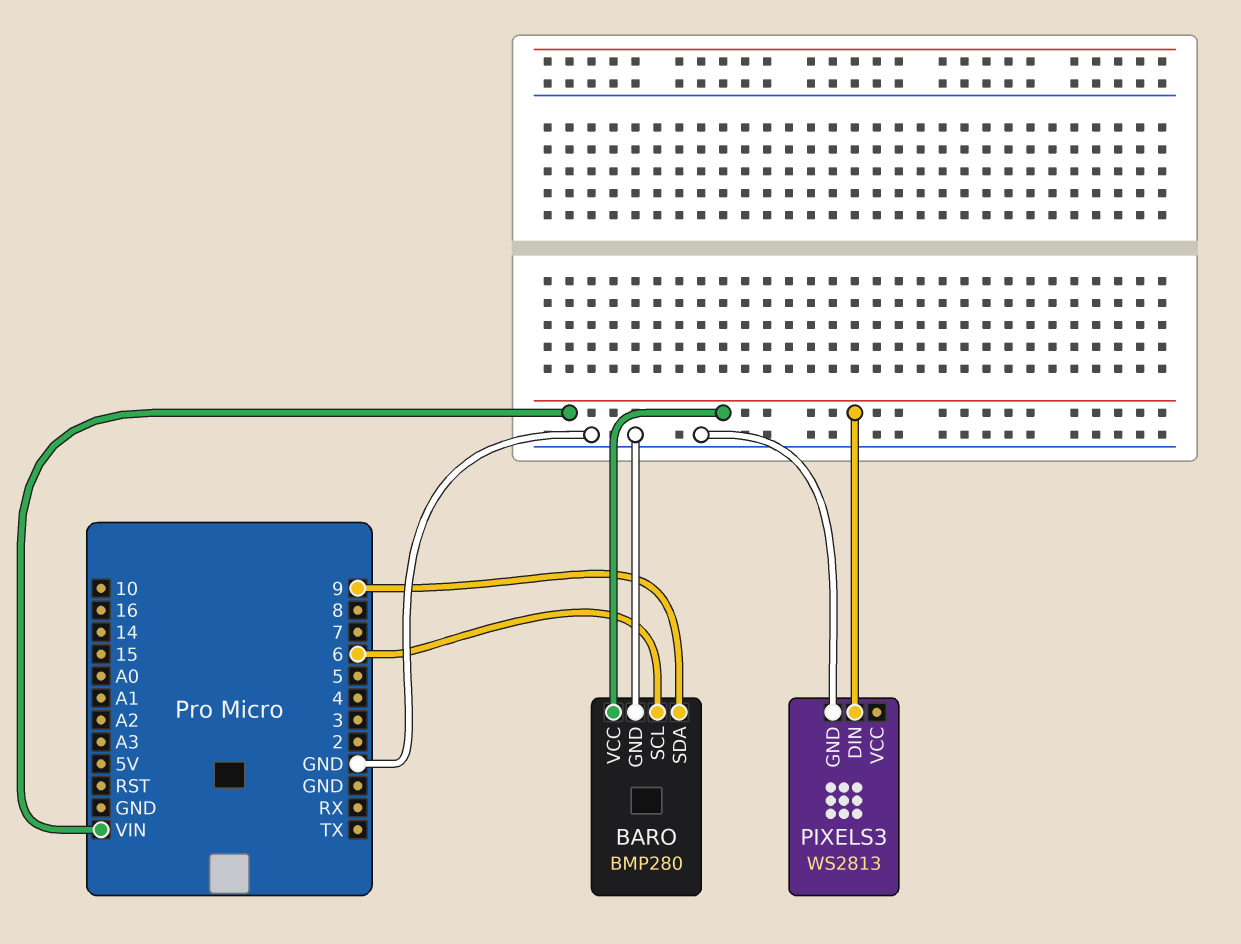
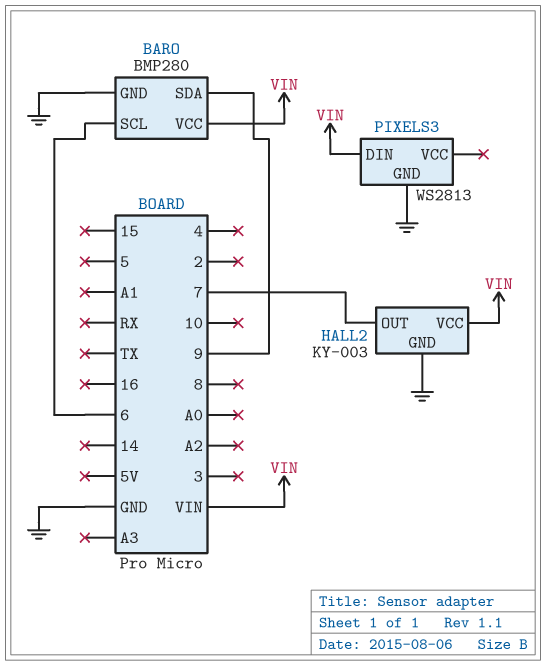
HALL2: none -> KY-003
HALL2 pin GND: none -> GND
HALL2 pin OUT: none -> 7
HALL2 pin VCC: none -> VIN

